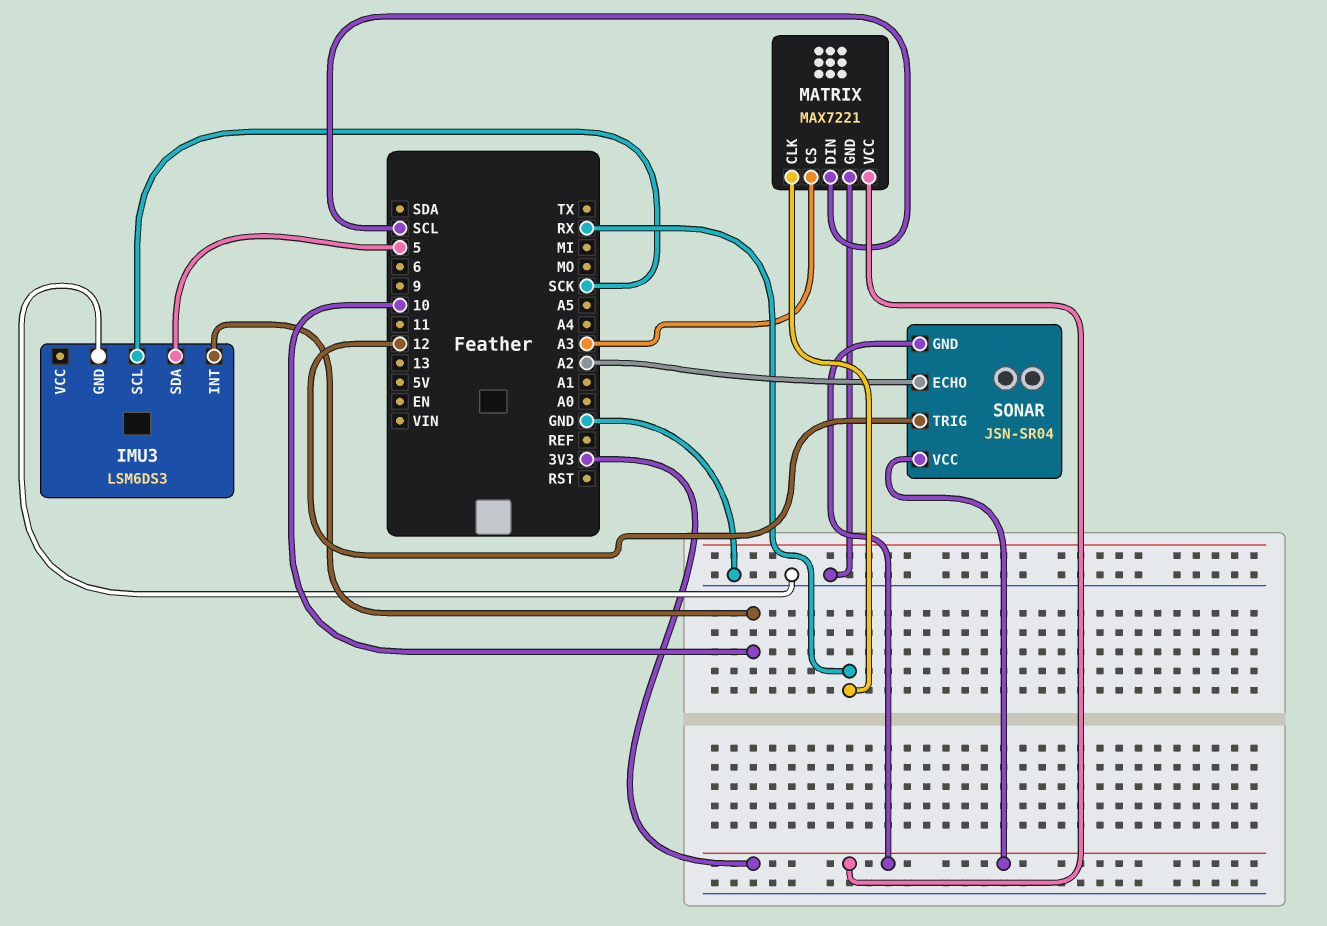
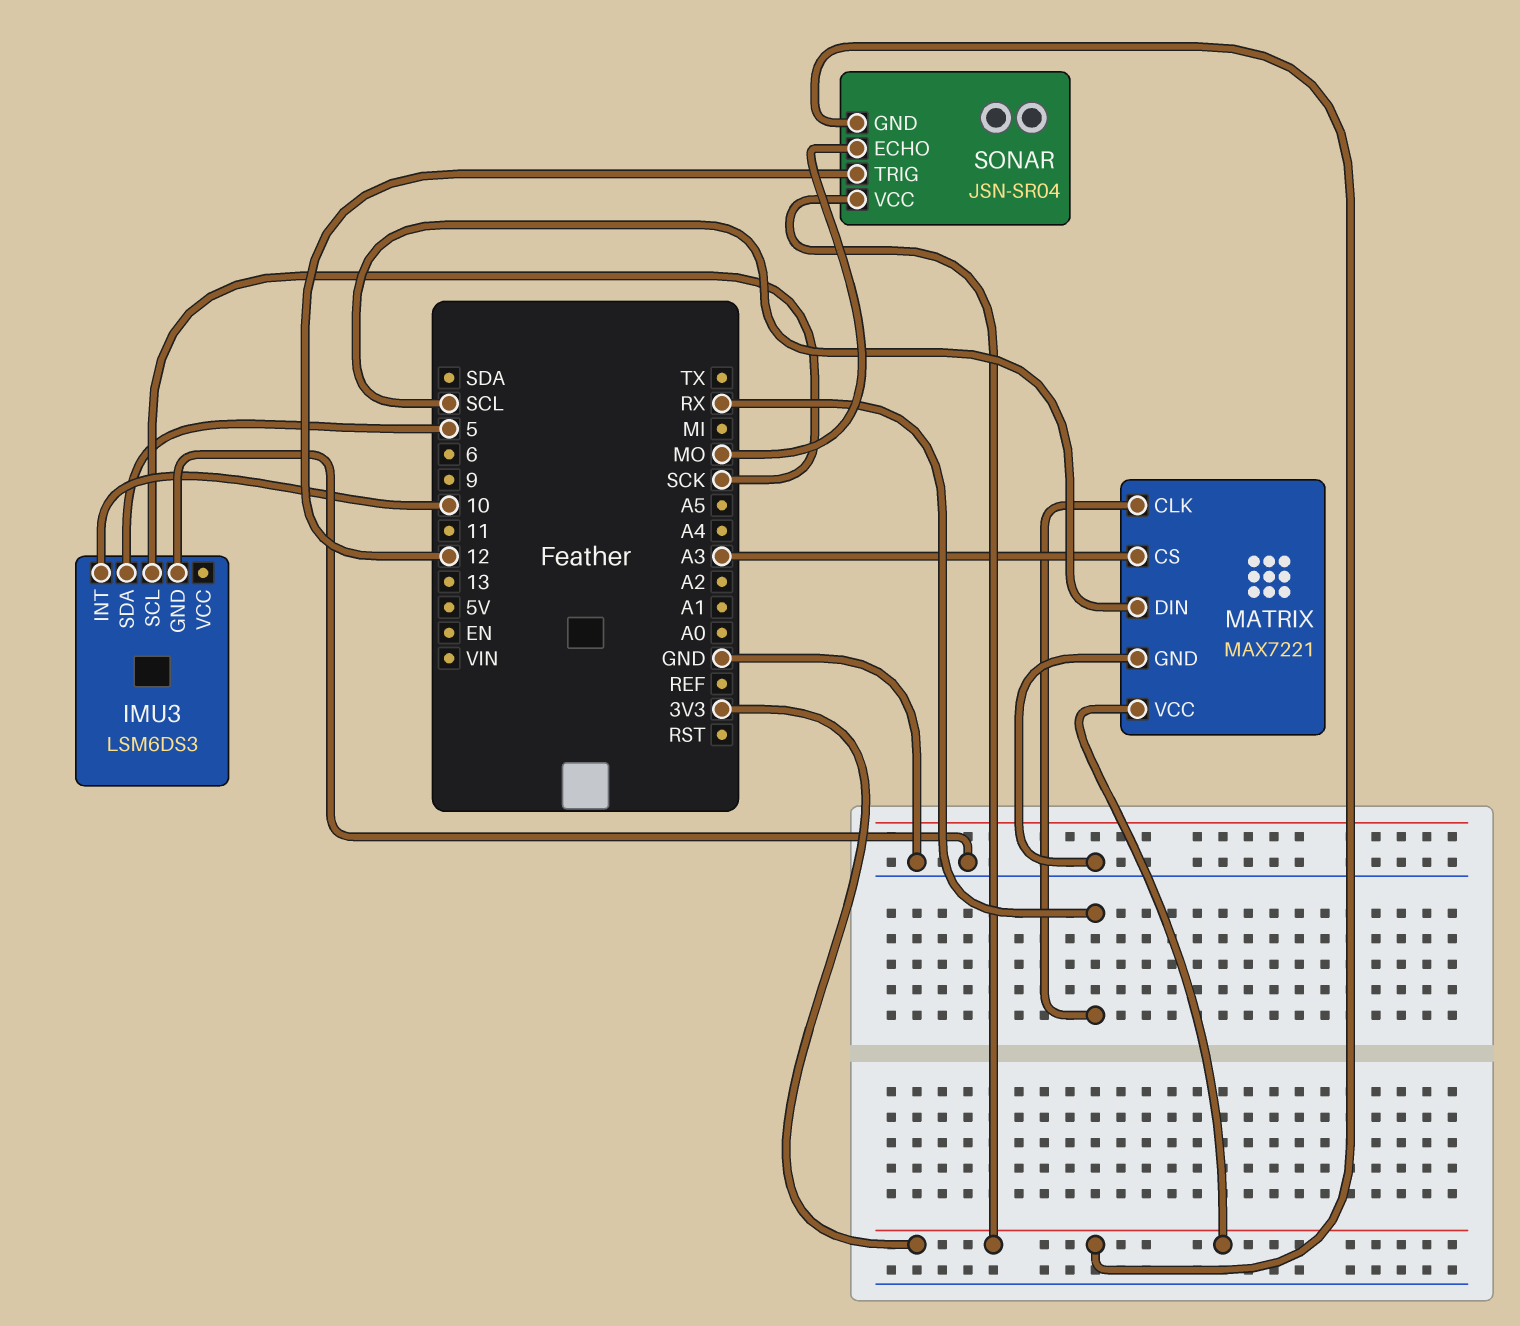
SONAR pin ECHO: A2 -> MO

